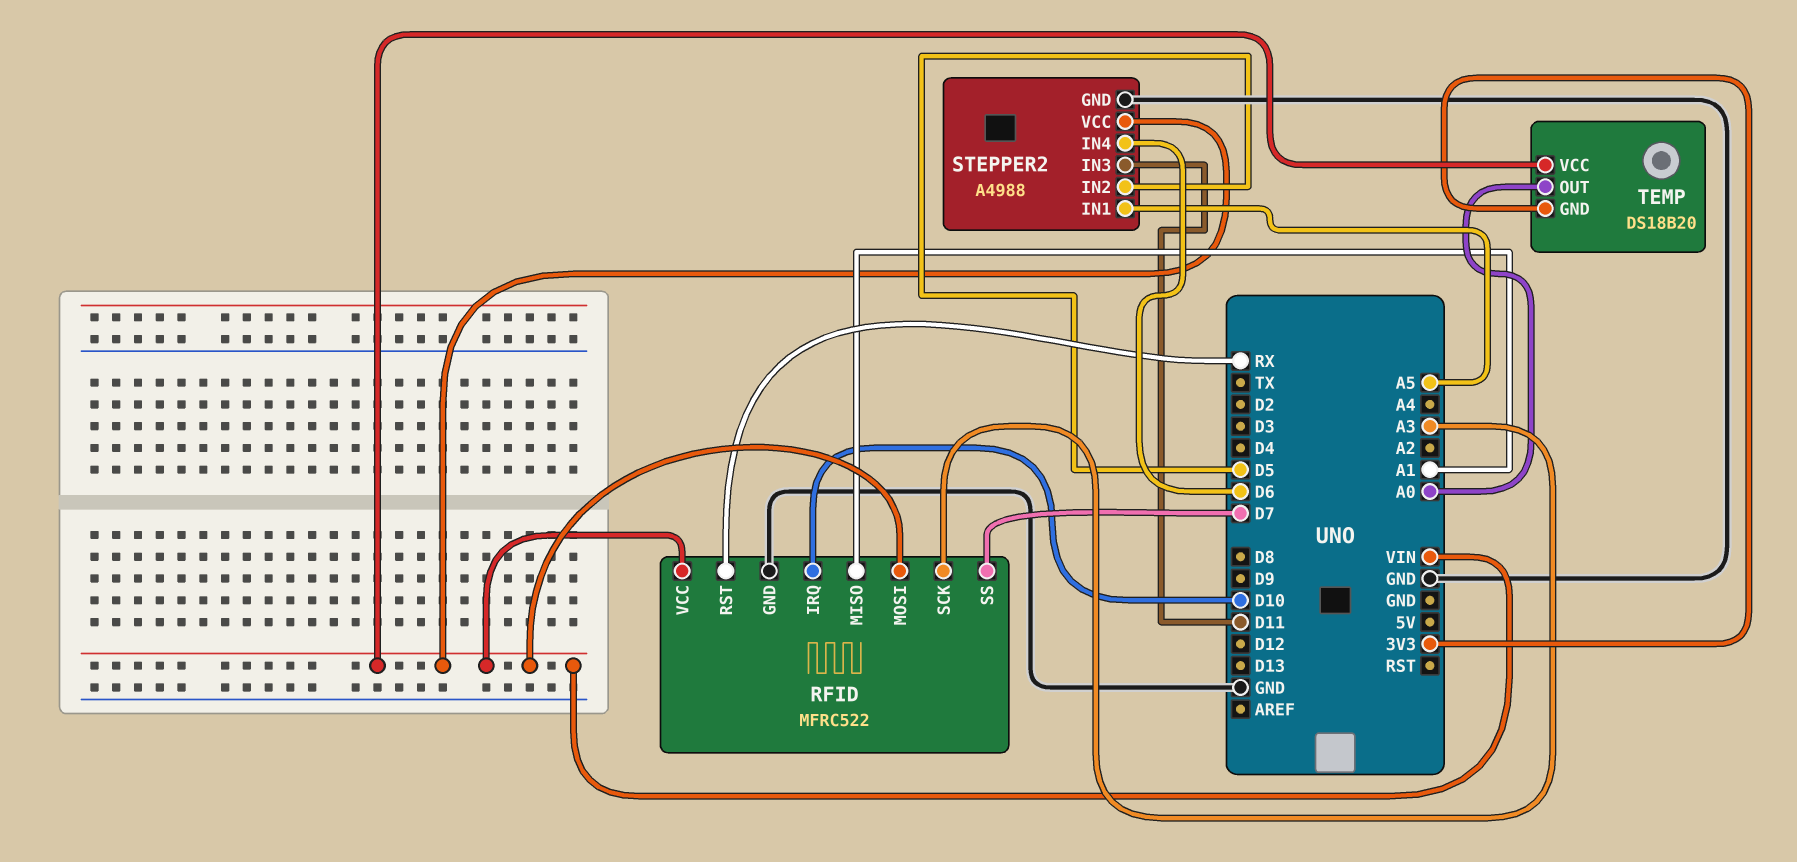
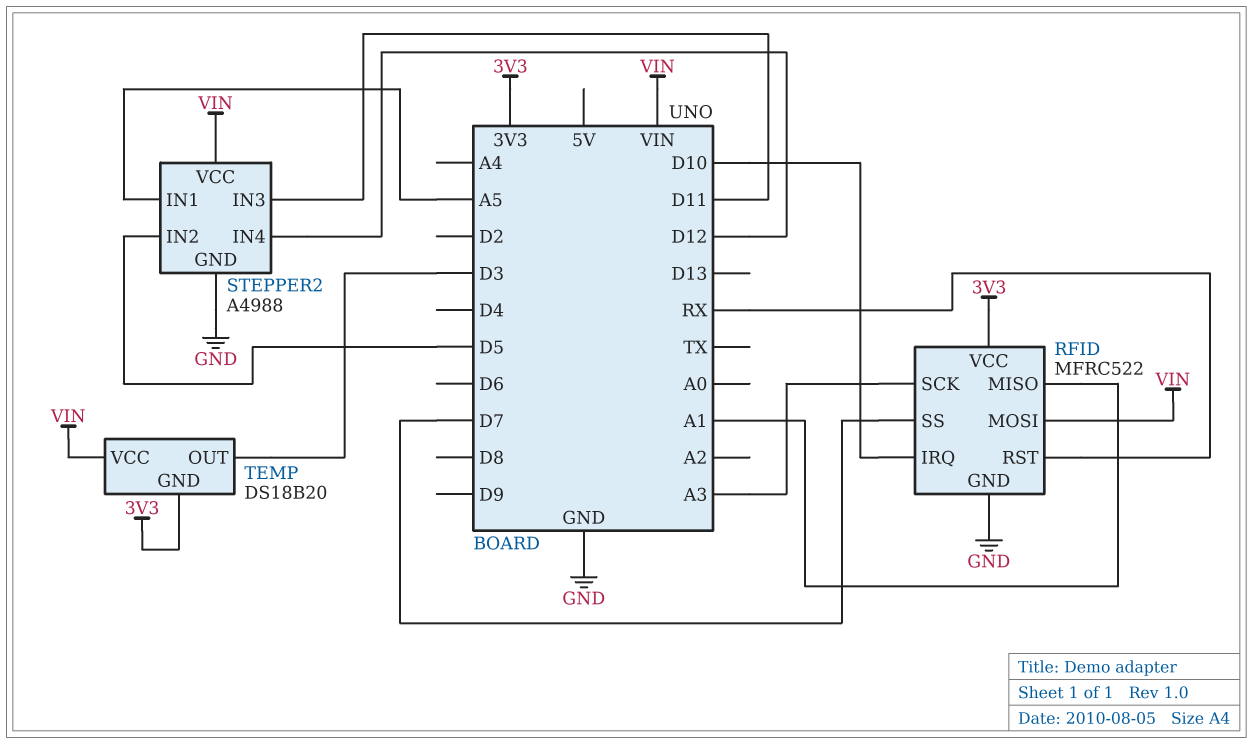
RFID pin VCC: VIN -> 3V3
STEPPER2 pin IN4: D6 -> D12
TEMP pin OUT: A0 -> D3

